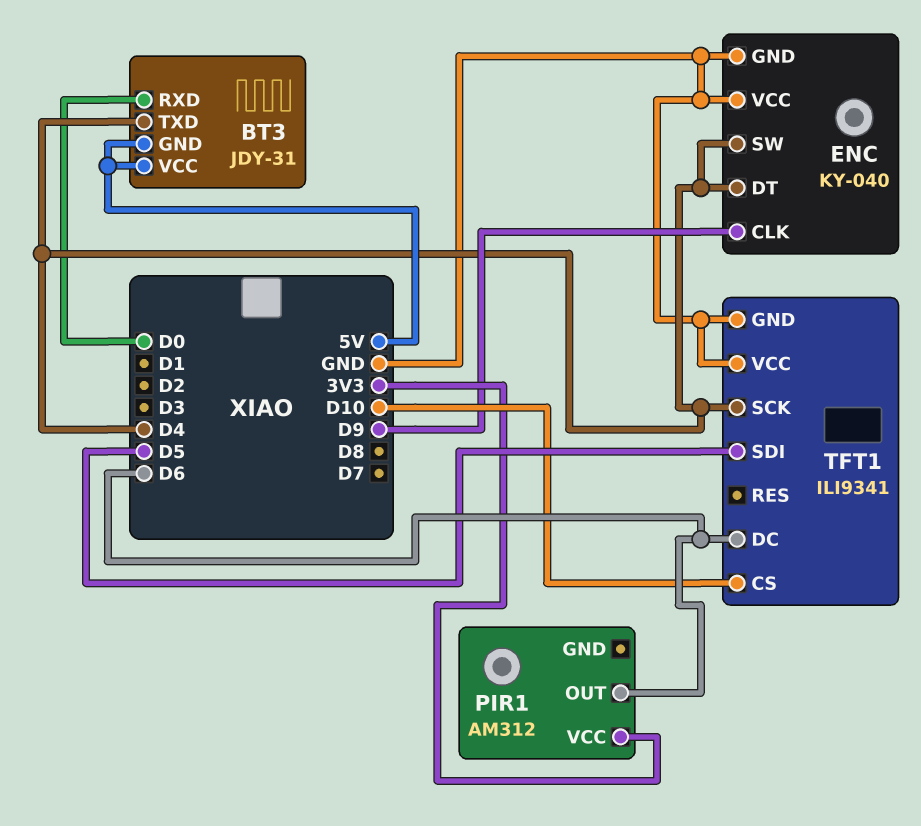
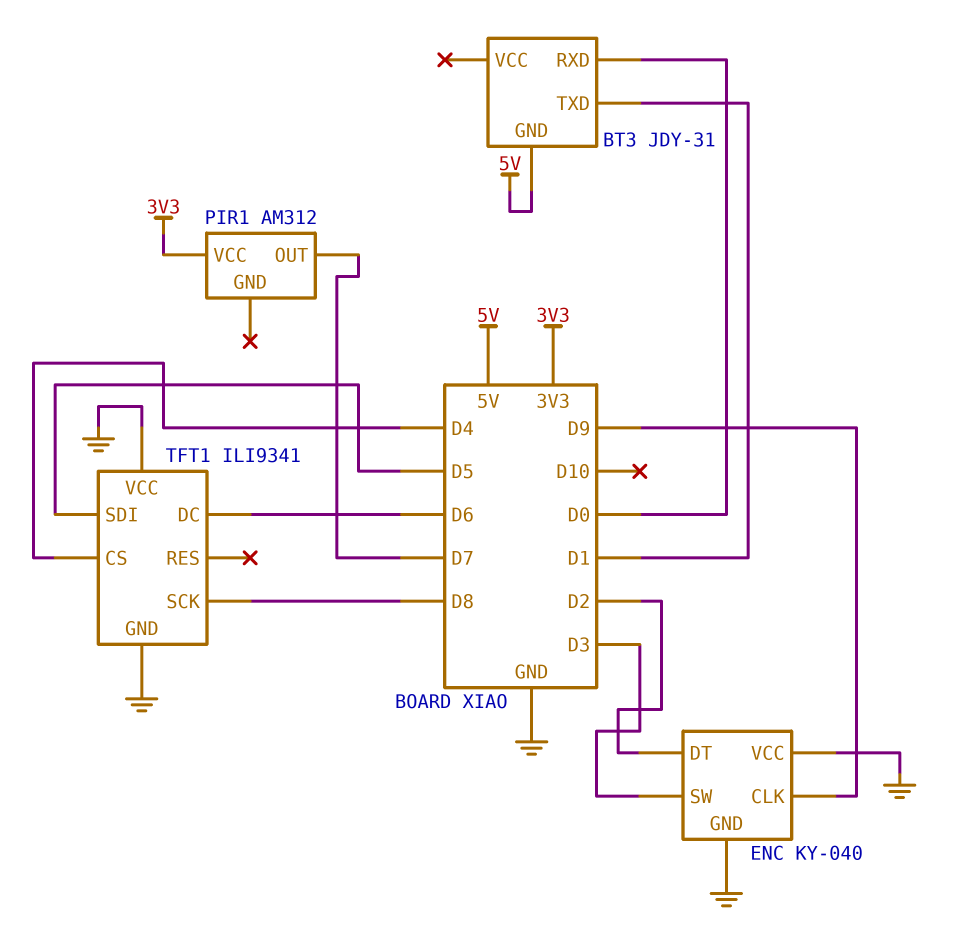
BT3 pin TXD: D4 -> D1
BT3 pin VCC: 5V -> none
ENC pin DT: D4 -> D2
ENC pin SW: D4 -> D3
PIR1 pin OUT: D6 -> D7
TFT1 pin CS: D10 -> D4
TFT1 pin SCK: D4 -> D8

